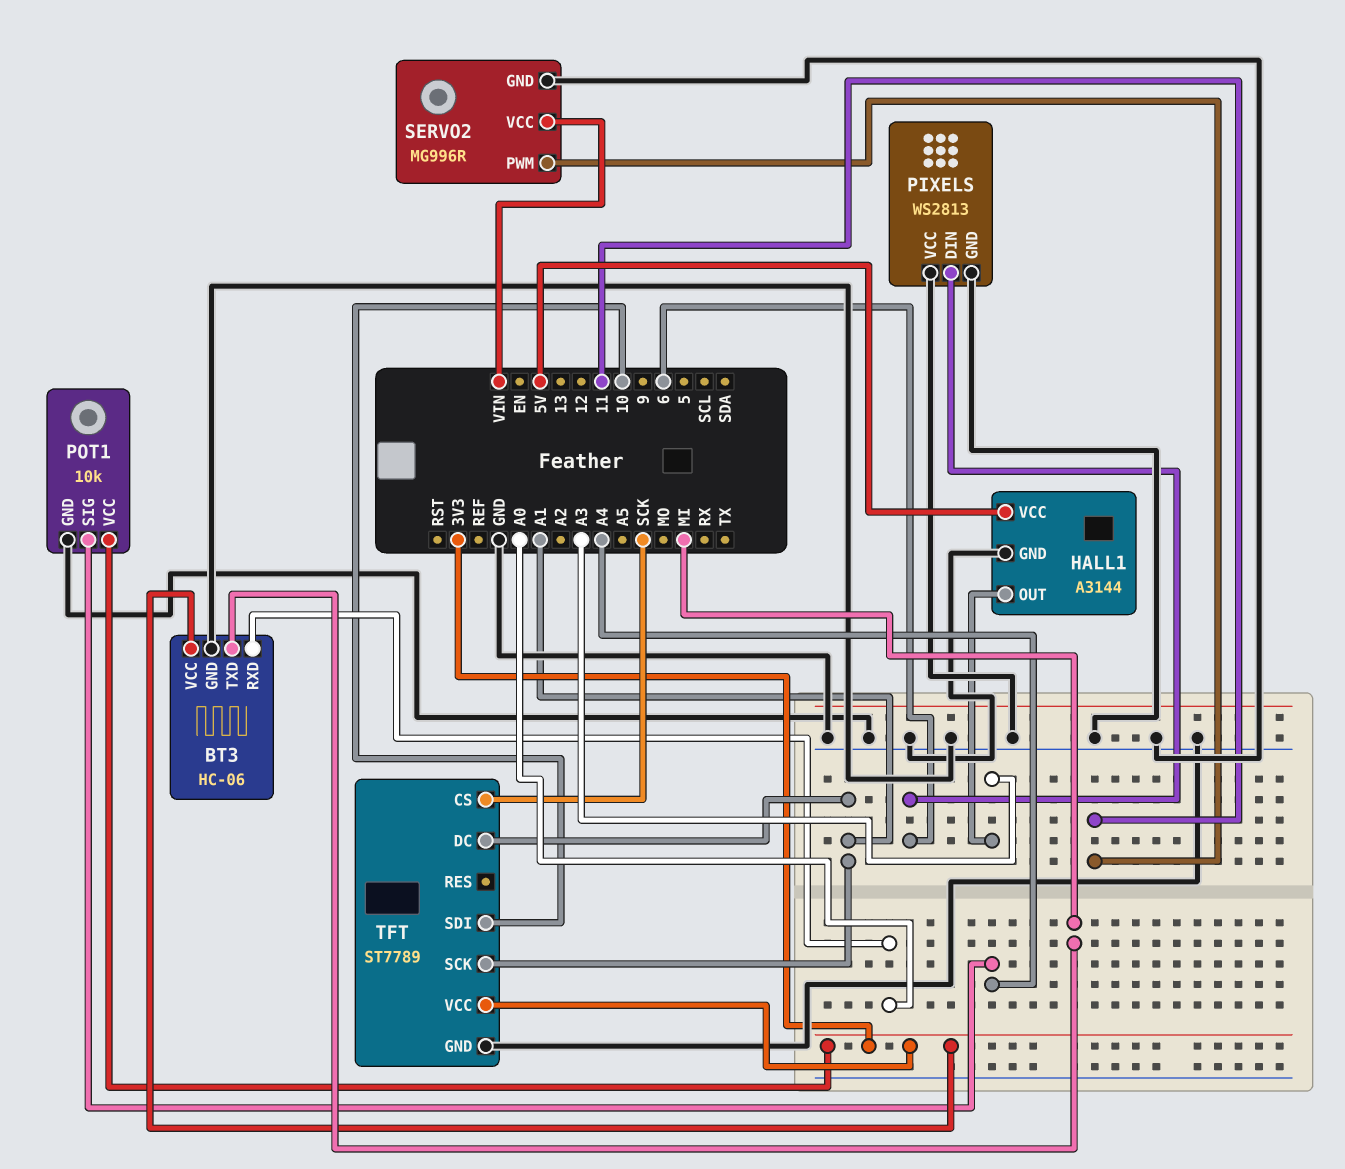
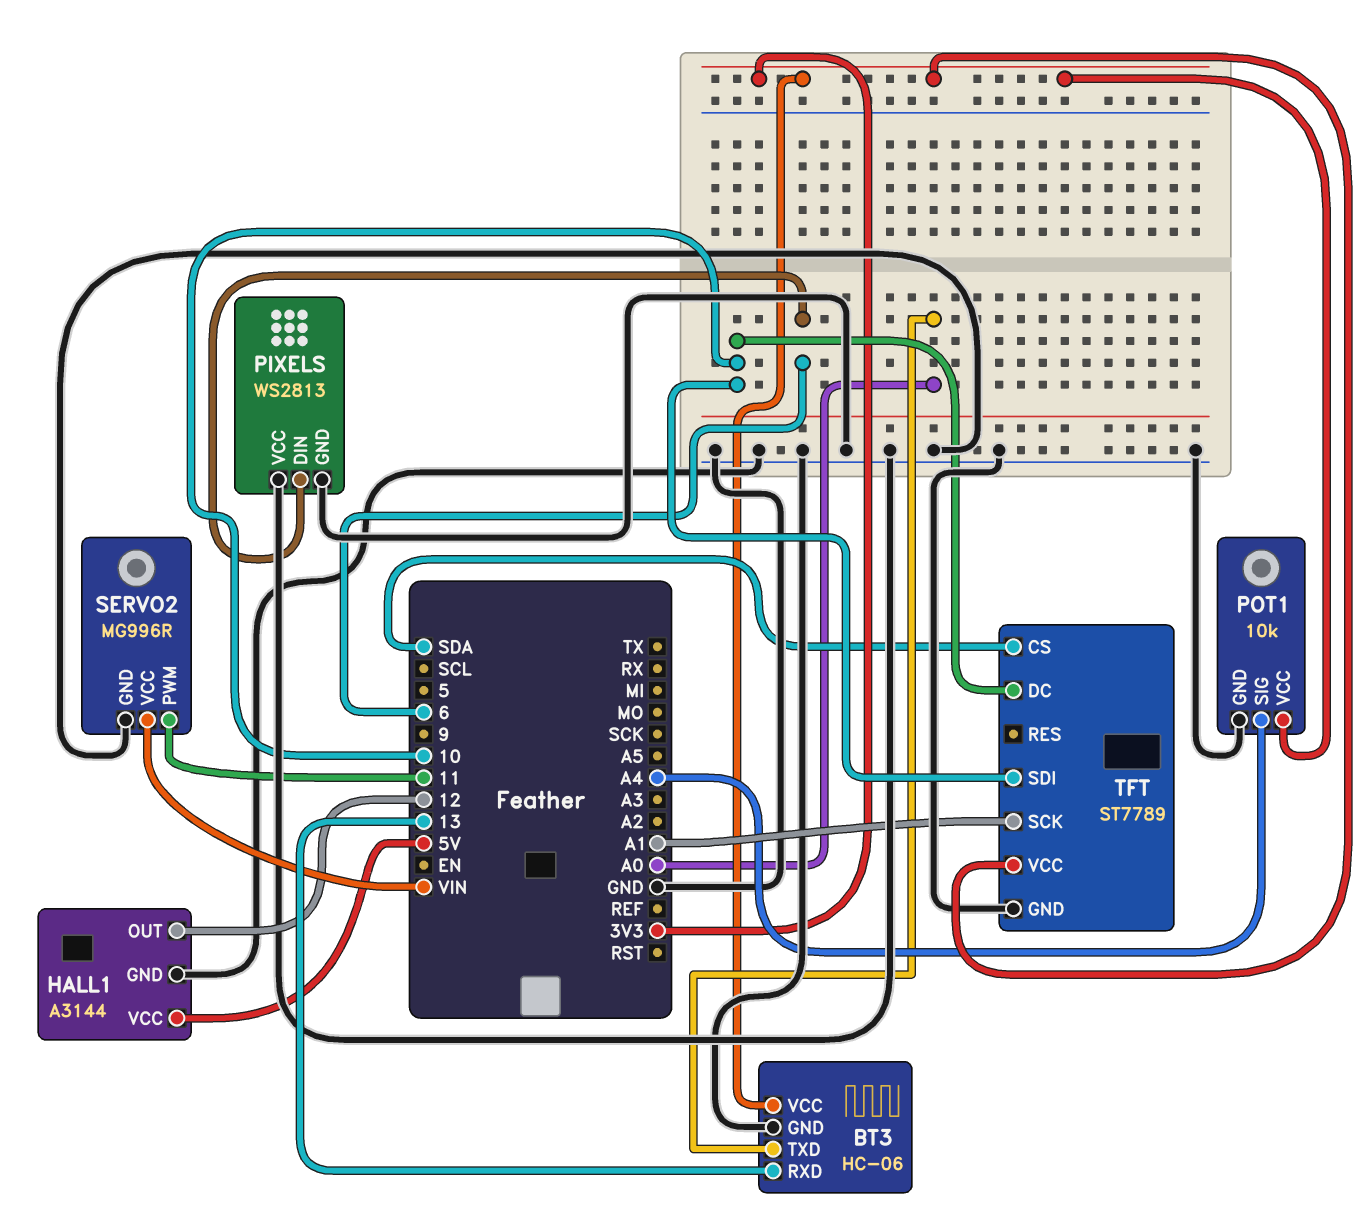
BT3 pin RXD: A0 -> 13
BT3 pin TXD: MI -> A0
HALL1 pin OUT: A3 -> 12
TFT pin CS: SCK -> SDA
TFT pin DC: A1 -> 10

